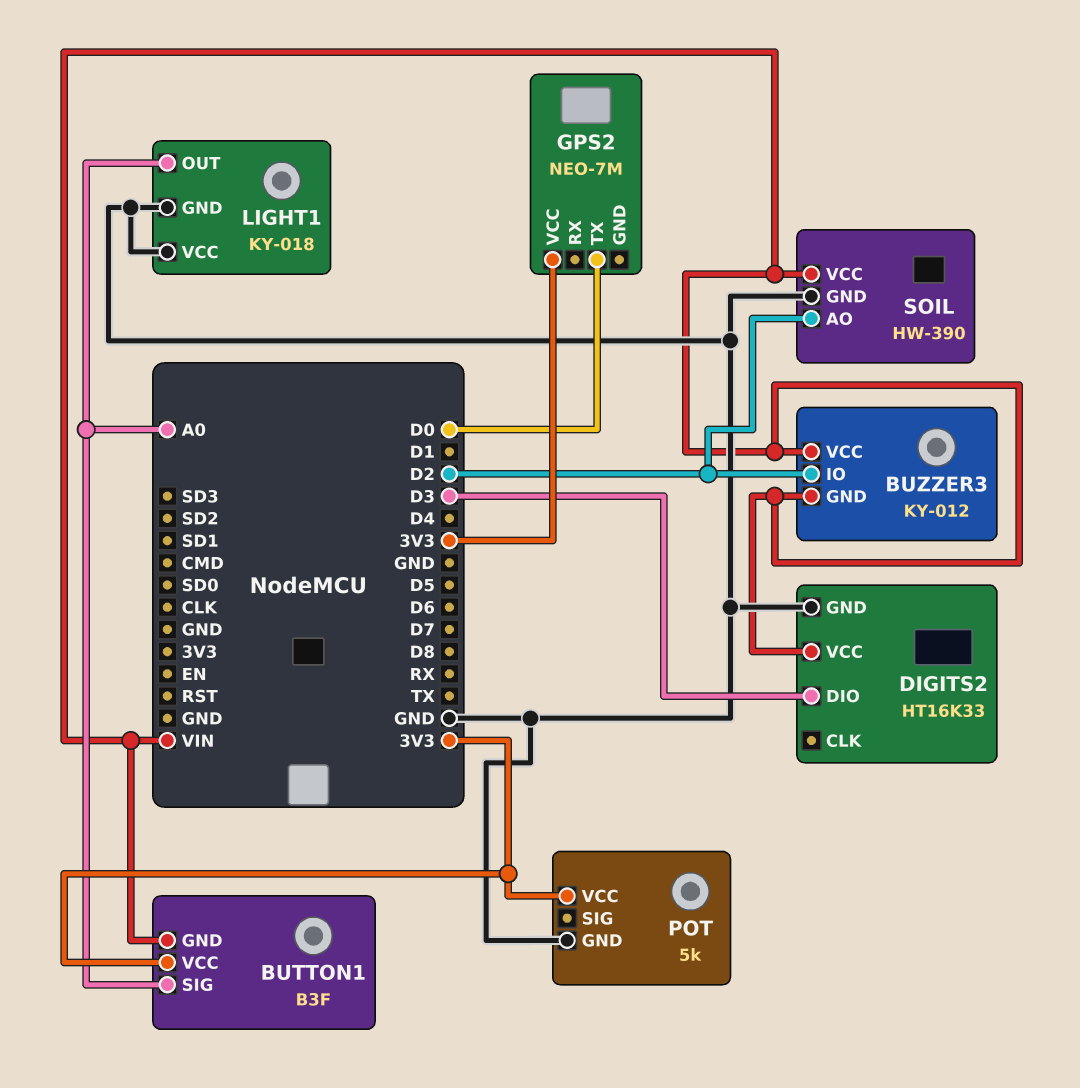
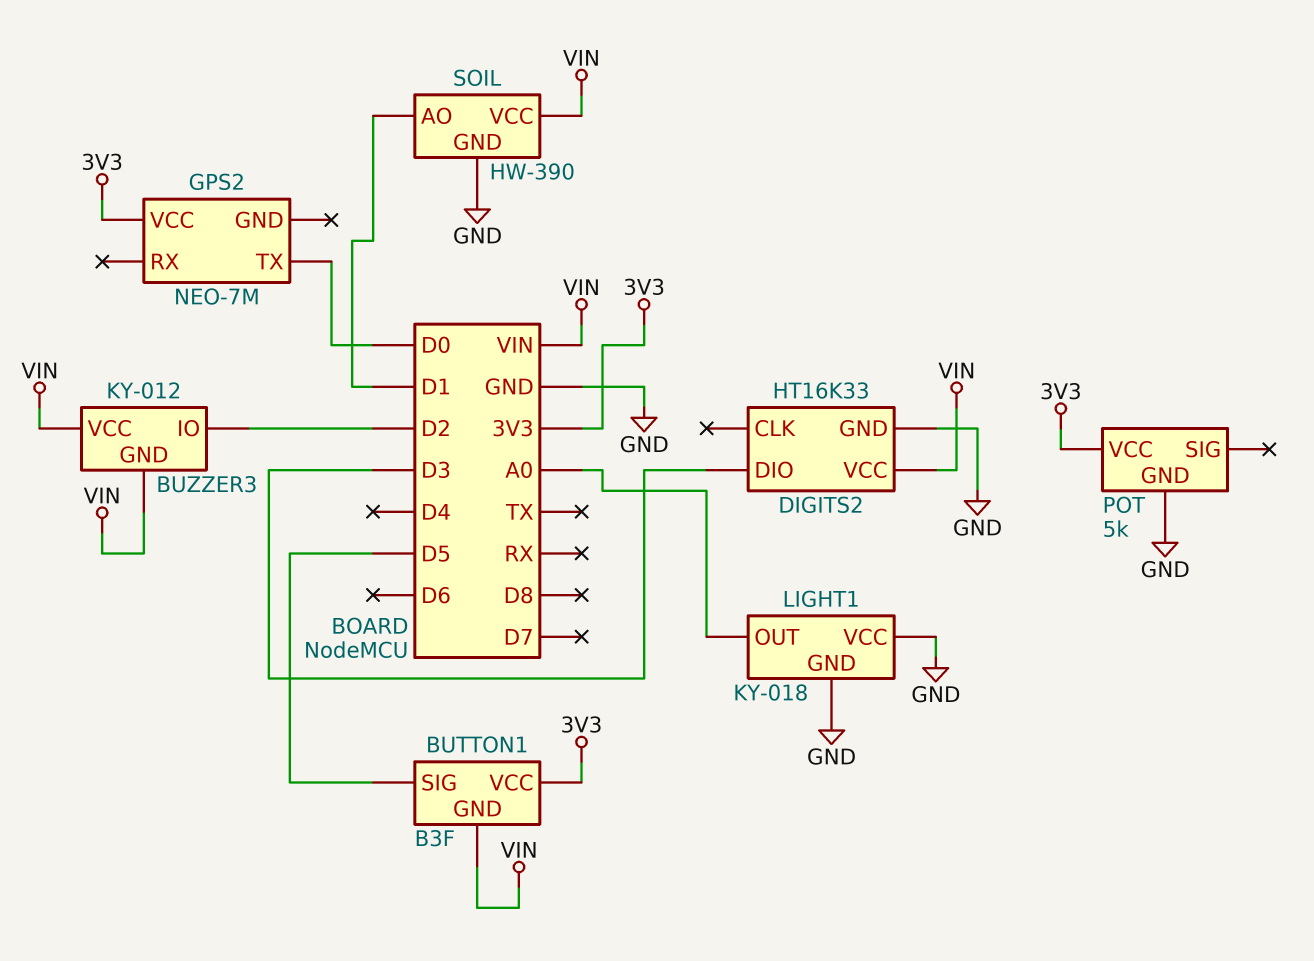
BUTTON1 pin SIG: A0 -> D5
SOIL pin AO: D2 -> D1

